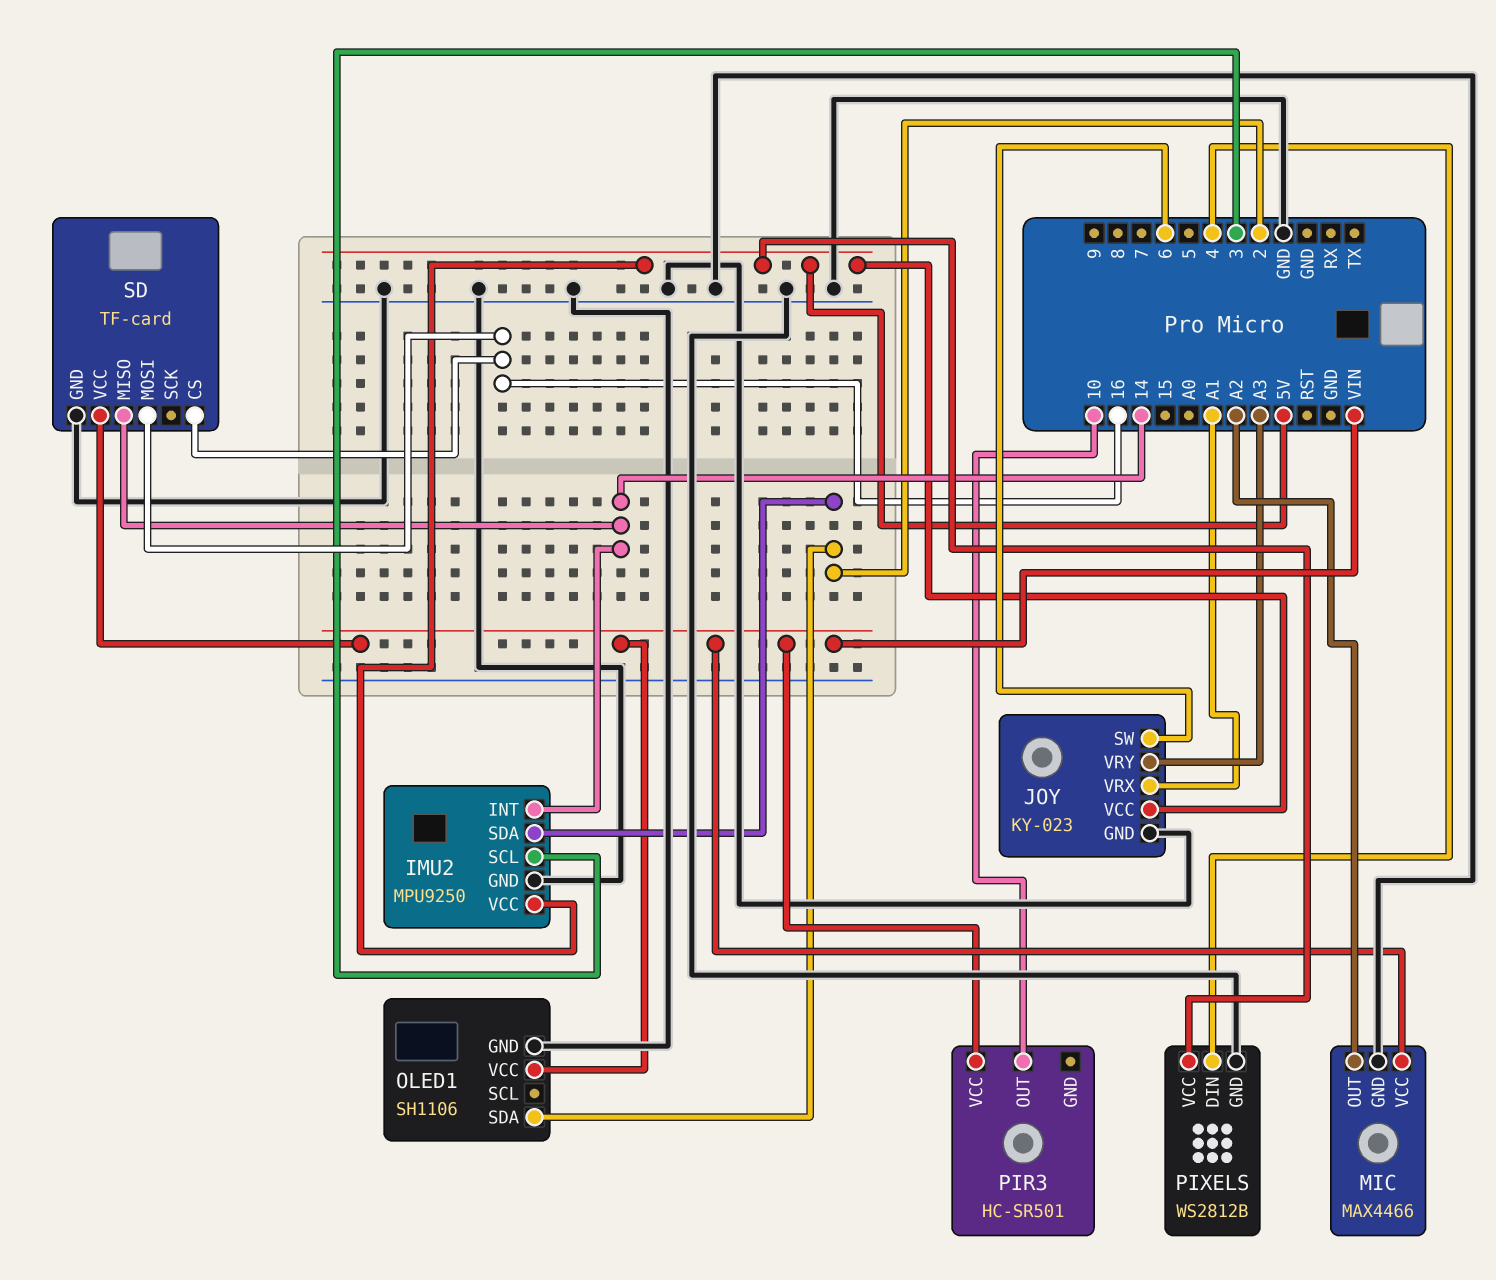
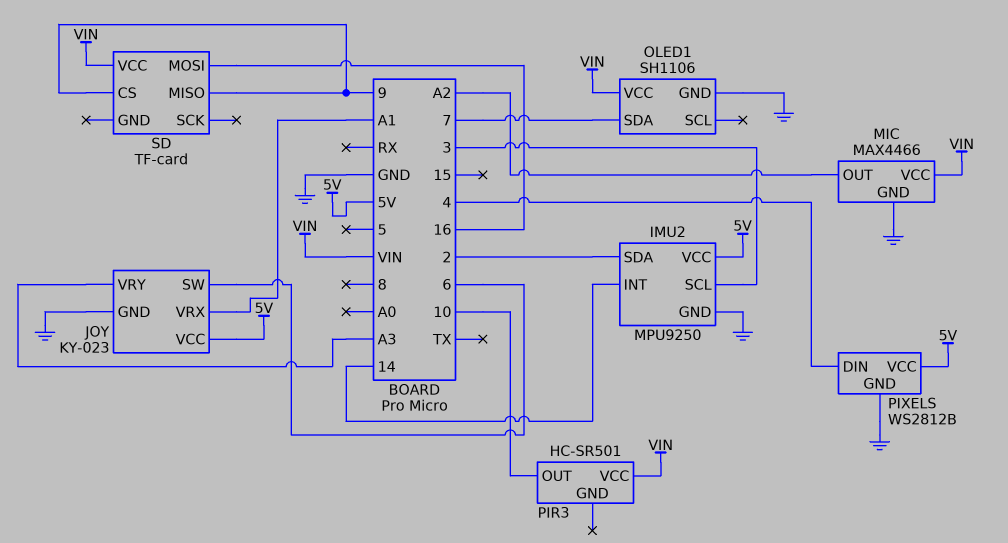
OLED1 pin SDA: 2 -> 7
SD pin CS: 16 -> 9
SD pin GND: GND -> none
SD pin MISO: 14 -> 9

